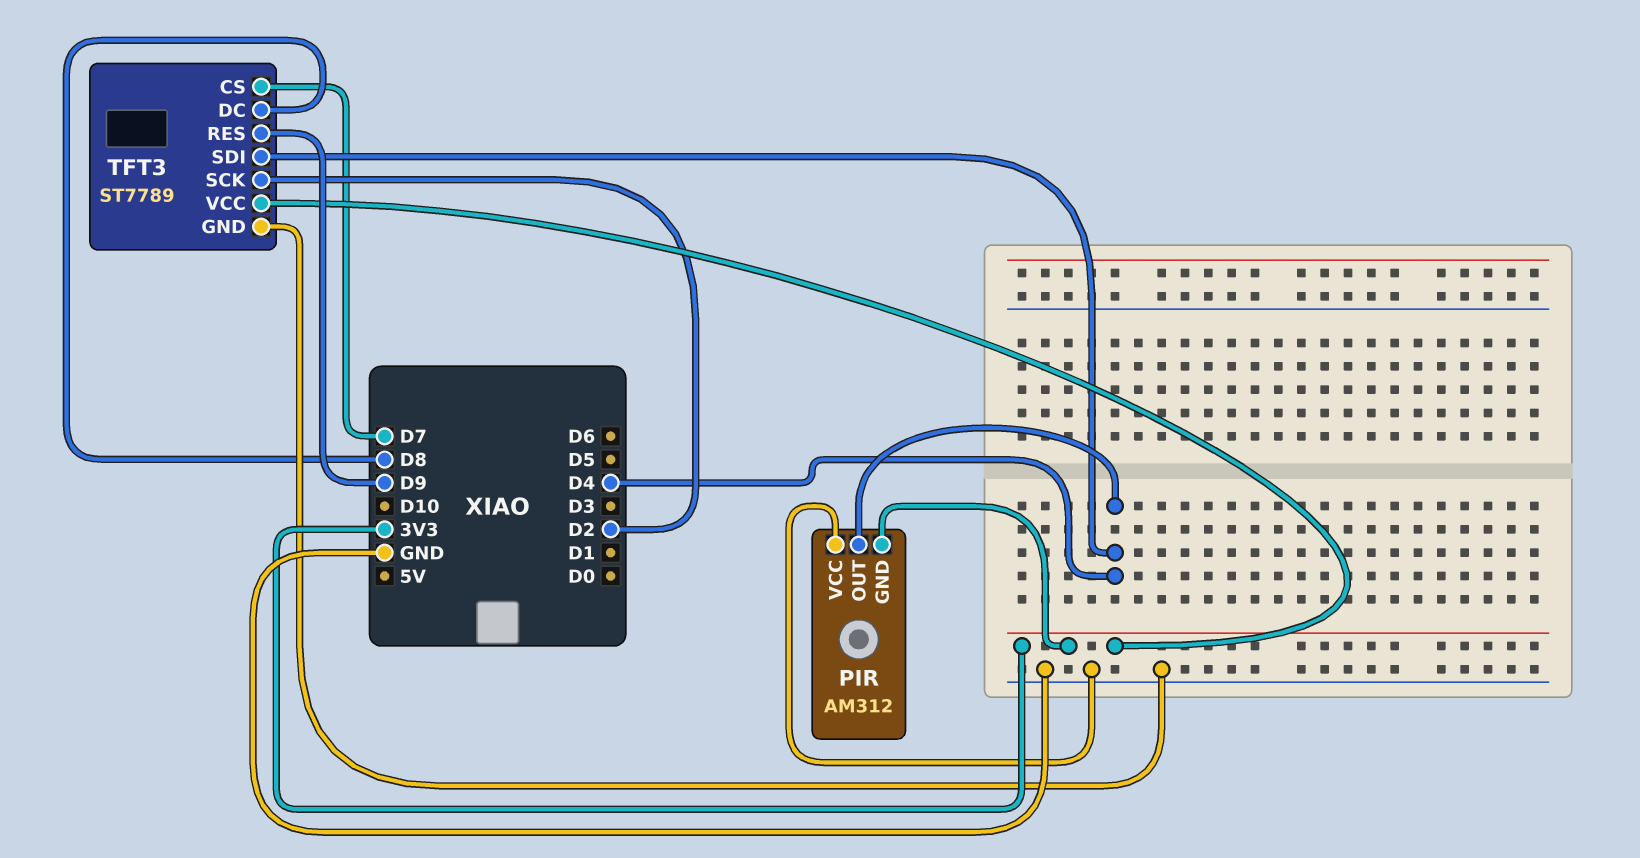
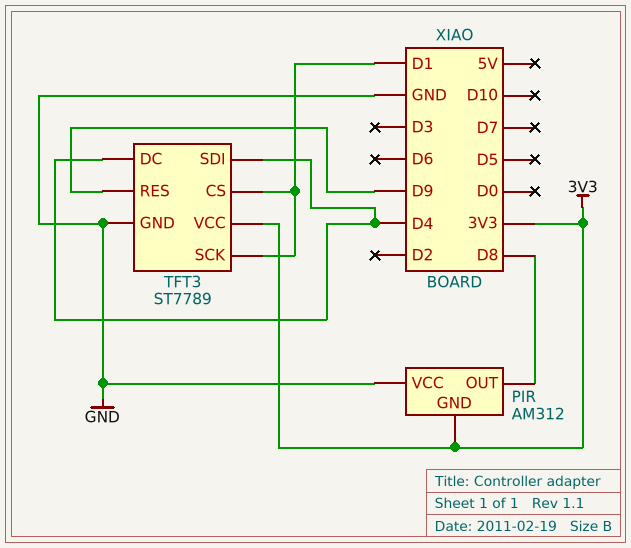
PIR pin OUT: D4 -> D8
TFT3 pin CS: D7 -> D1
TFT3 pin DC: D8 -> D4
TFT3 pin SCK: D2 -> D1

